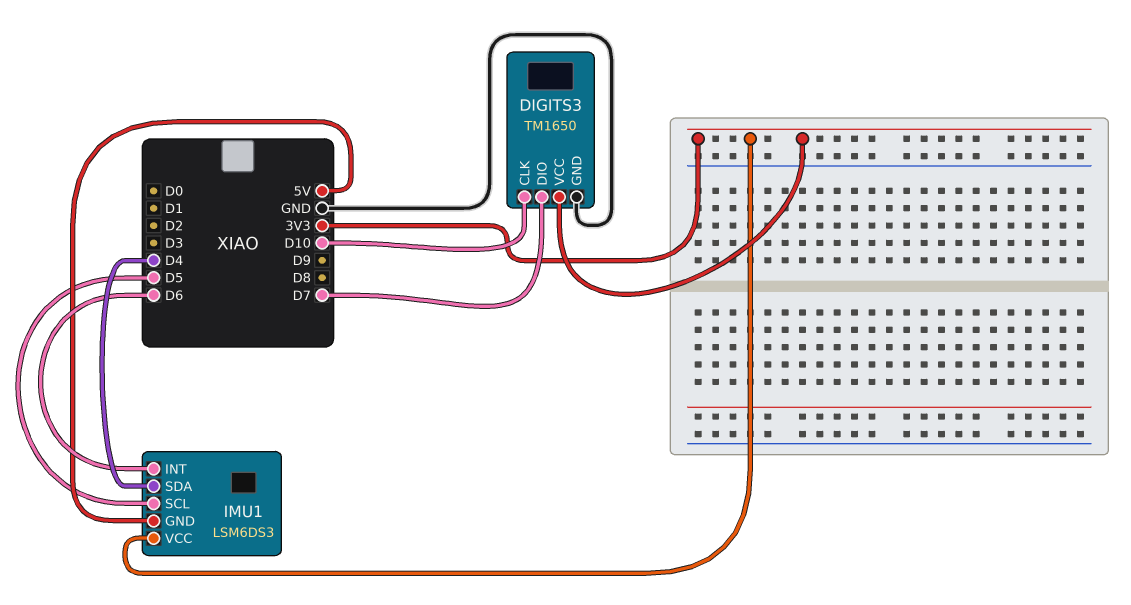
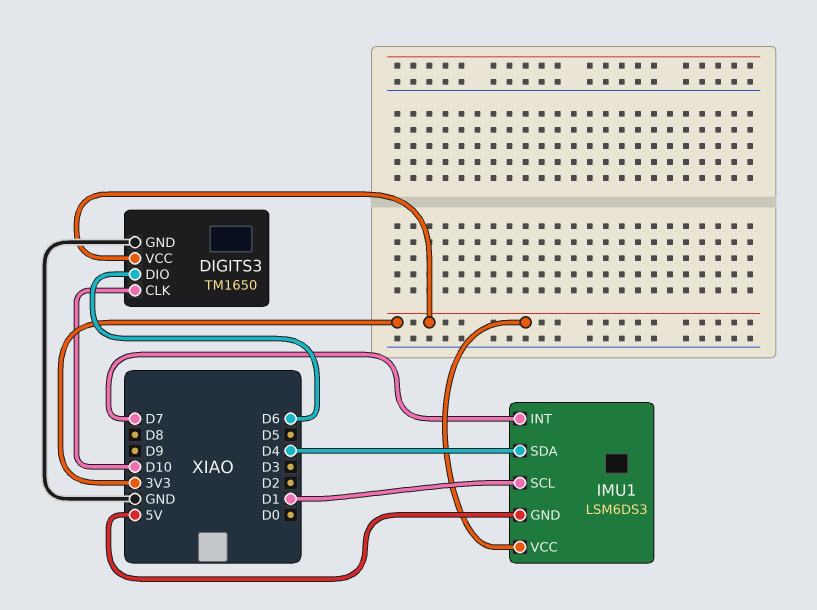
DIGITS3 pin DIO: D7 -> D6
IMU1 pin INT: D6 -> D7
IMU1 pin SCL: D5 -> D1

